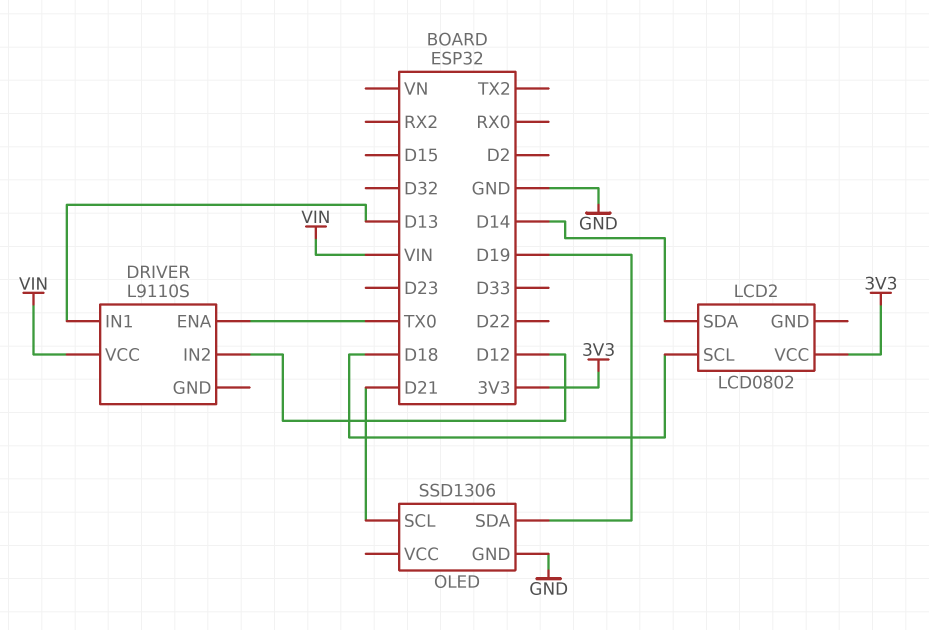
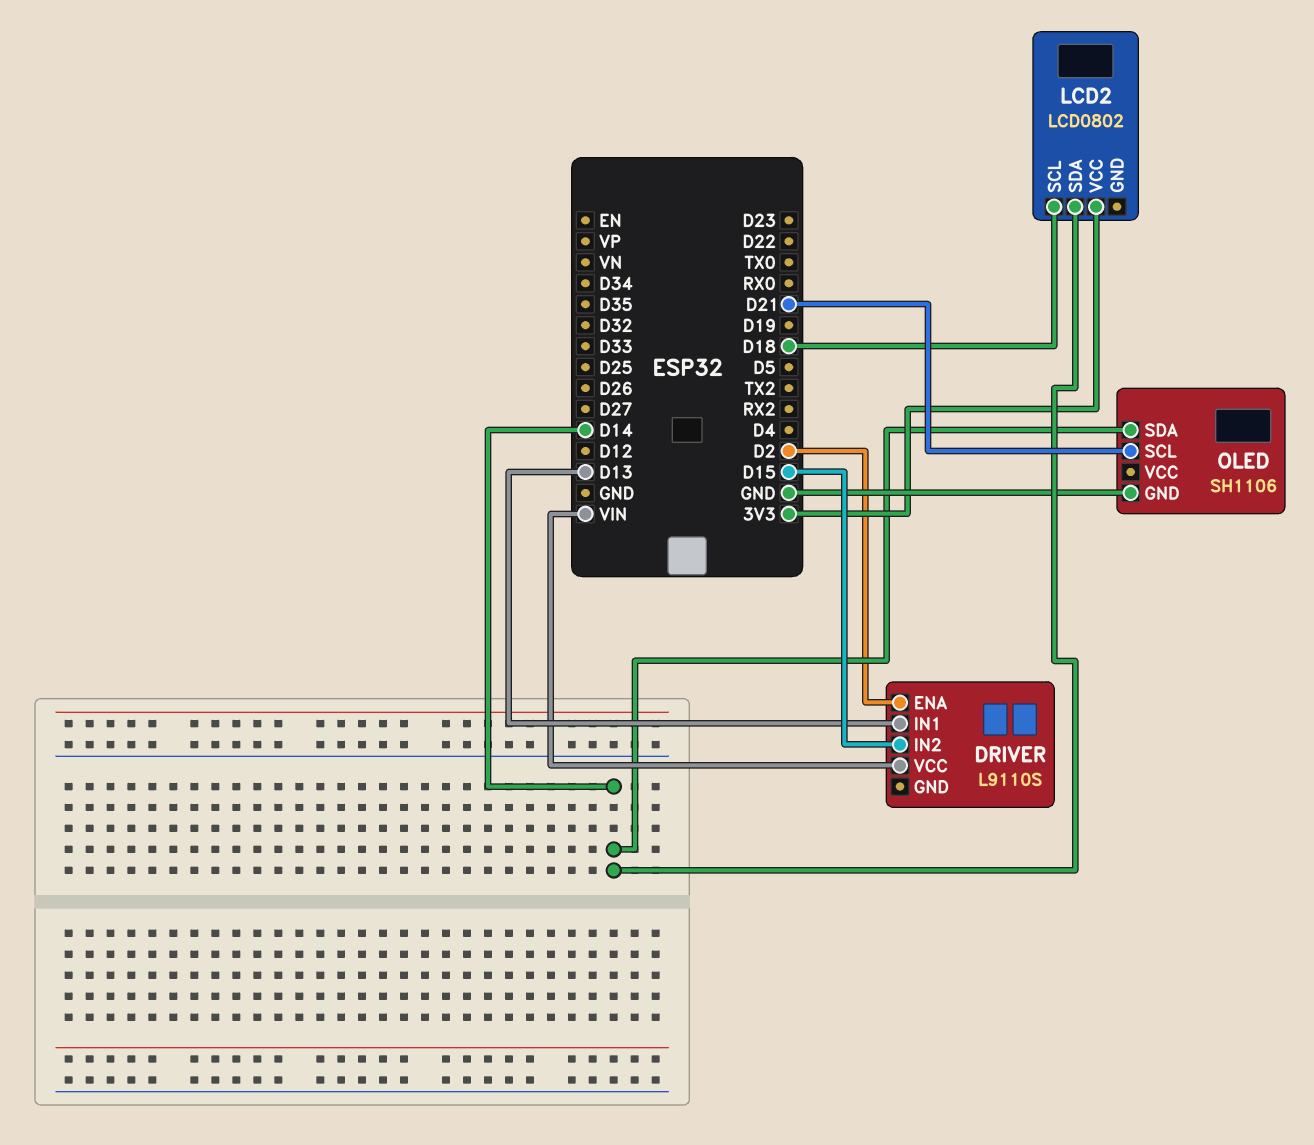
DRIVER pin ENA: TX0 -> D2
DRIVER pin IN2: D12 -> D15
OLED: SSD1306 -> SH1106
OLED pin SDA: D19 -> D14

